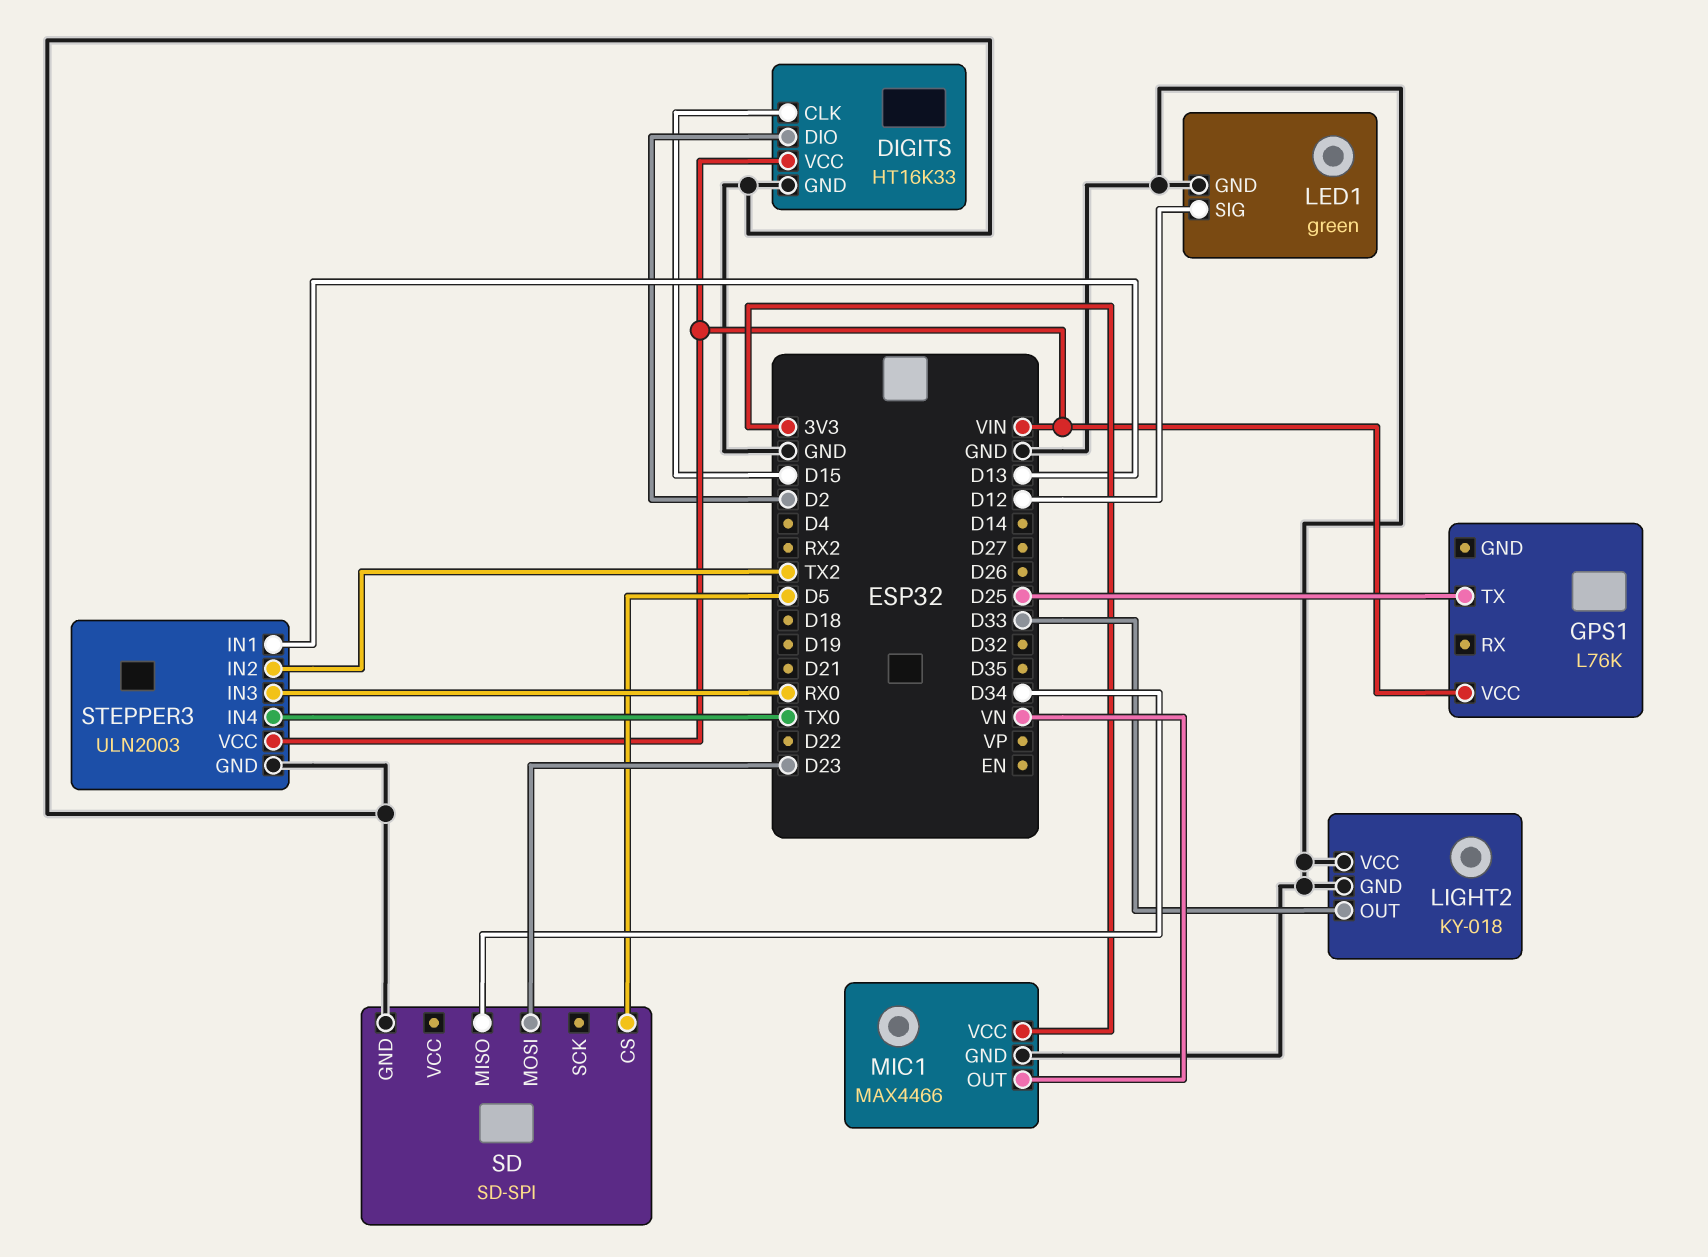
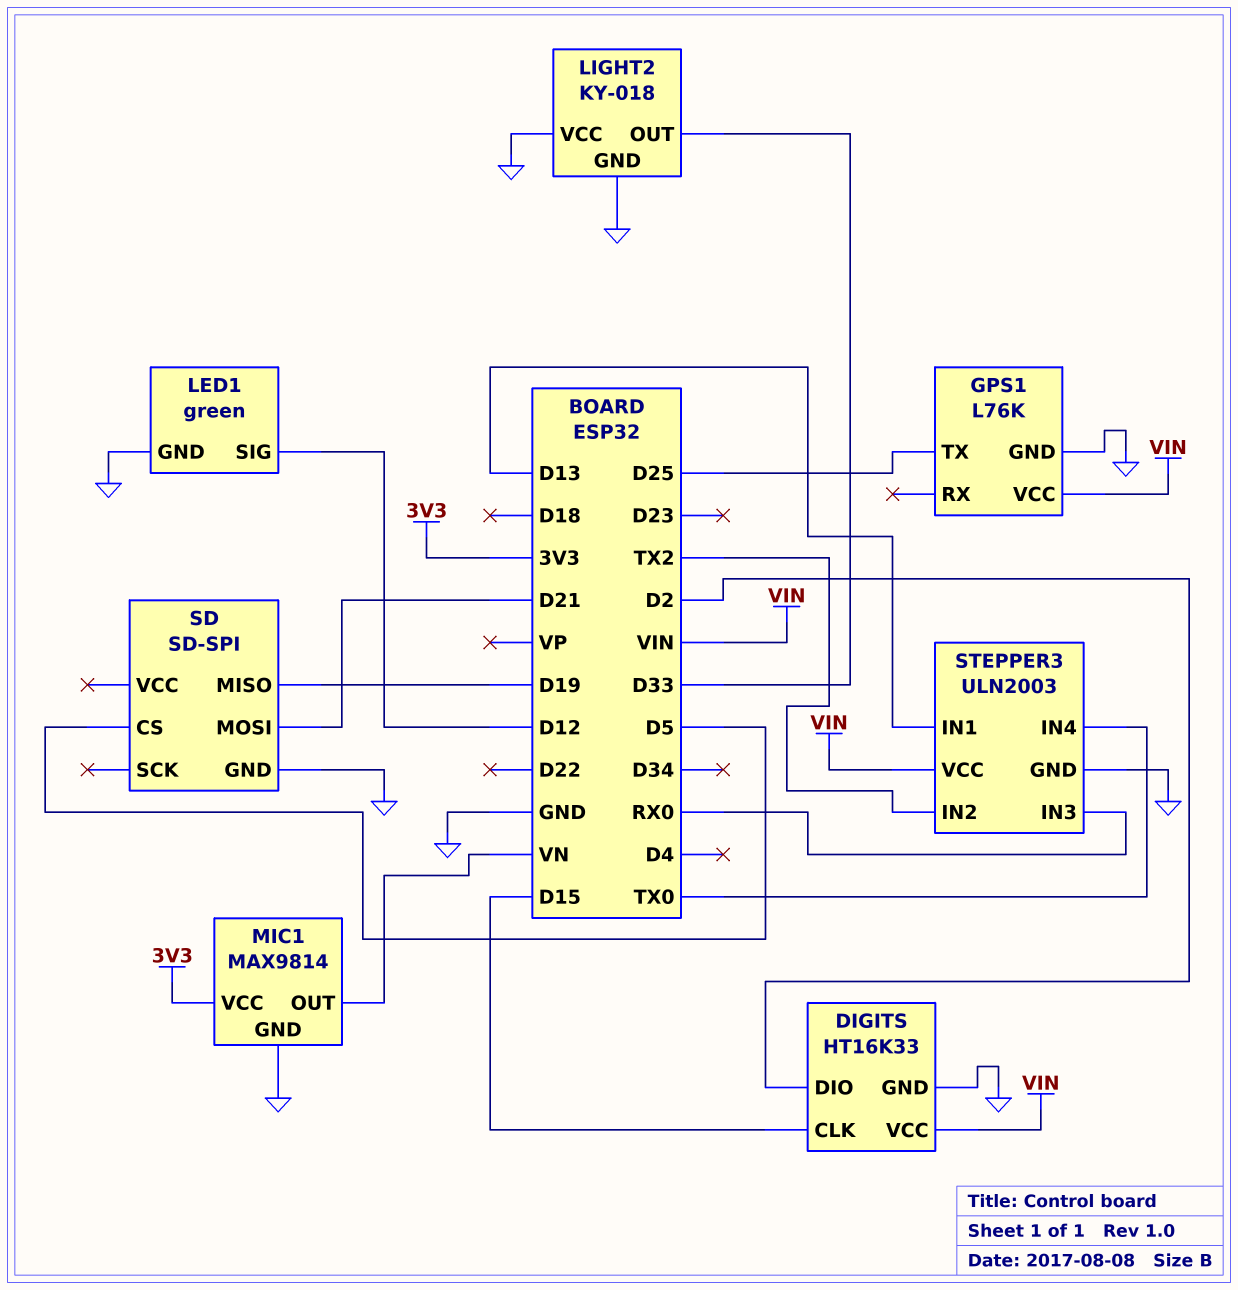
GPS1 pin GND: none -> GND
MIC1: MAX4466 -> MAX9814
SD pin MISO: D34 -> D19
SD pin MOSI: D23 -> D21

